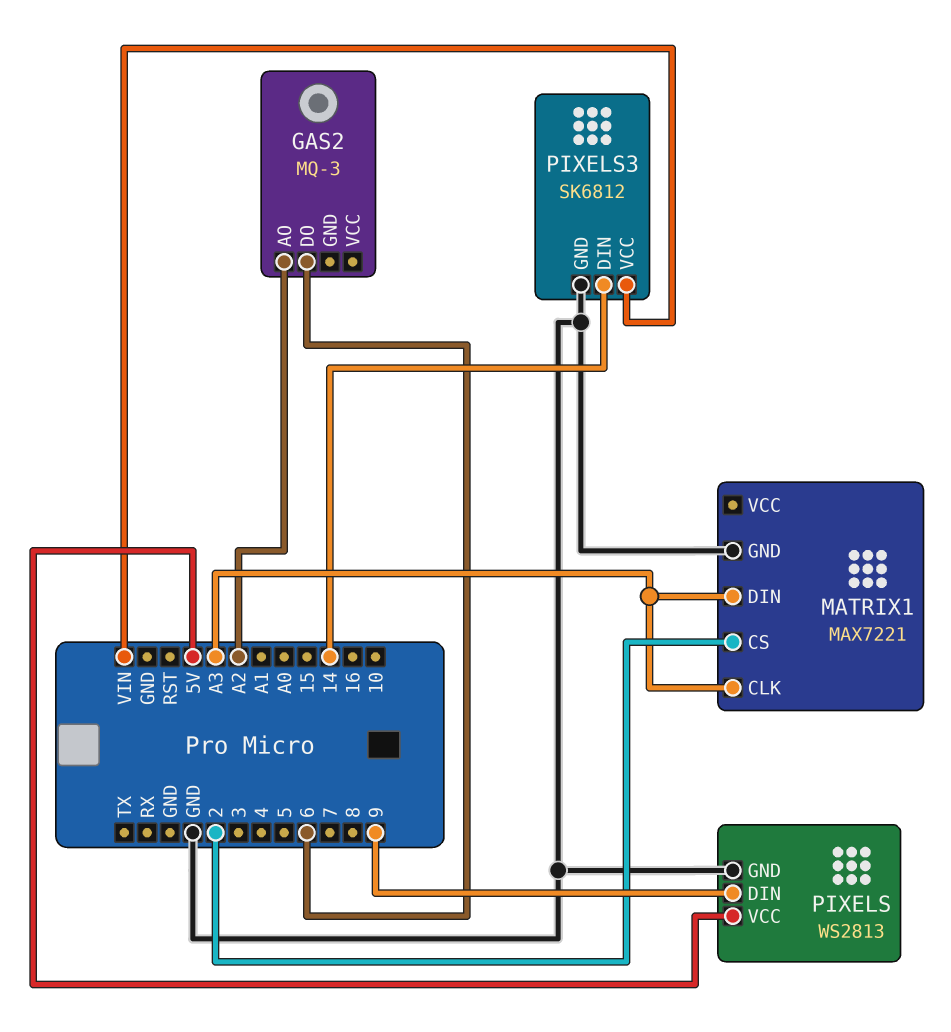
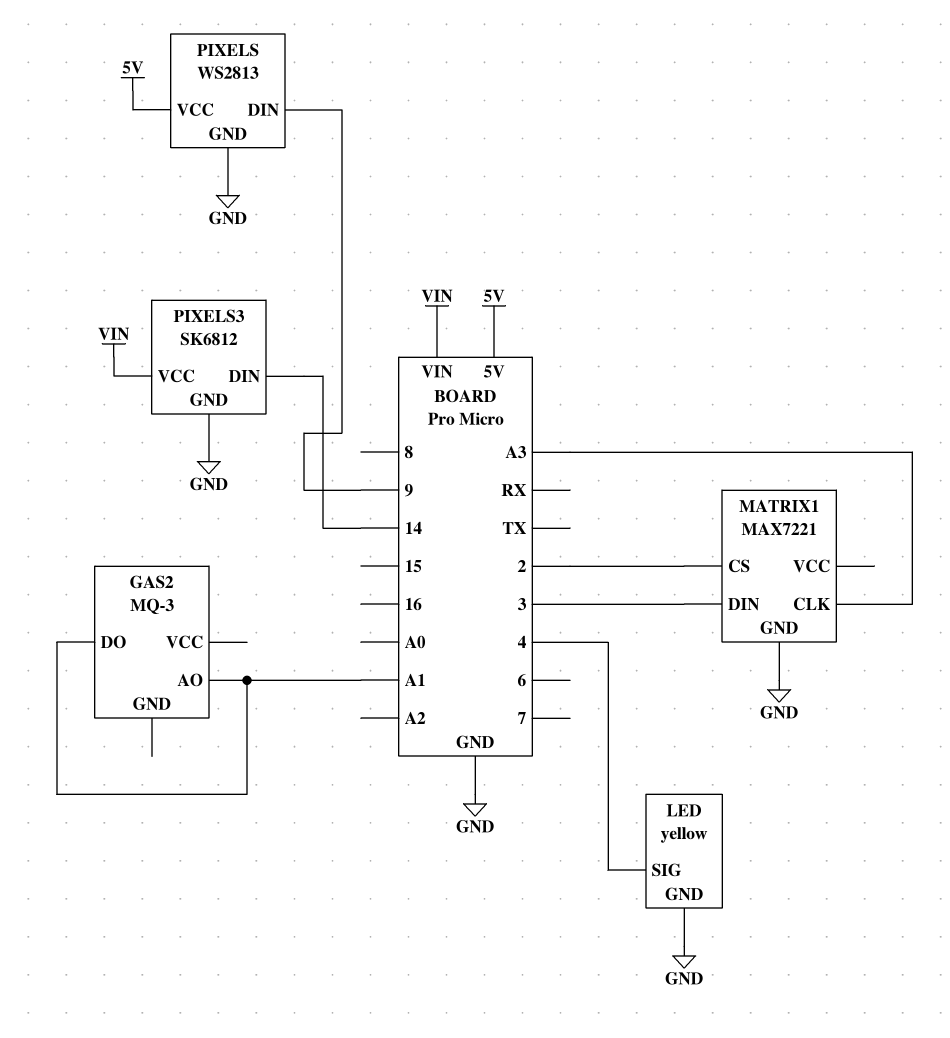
GAS2 pin AO: A2 -> A1
GAS2 pin DO: 6 -> A1
LED: none -> yellow
LED pin GND: none -> GND
LED pin SIG: none -> 4
MATRIX1 pin DIN: A3 -> 3

